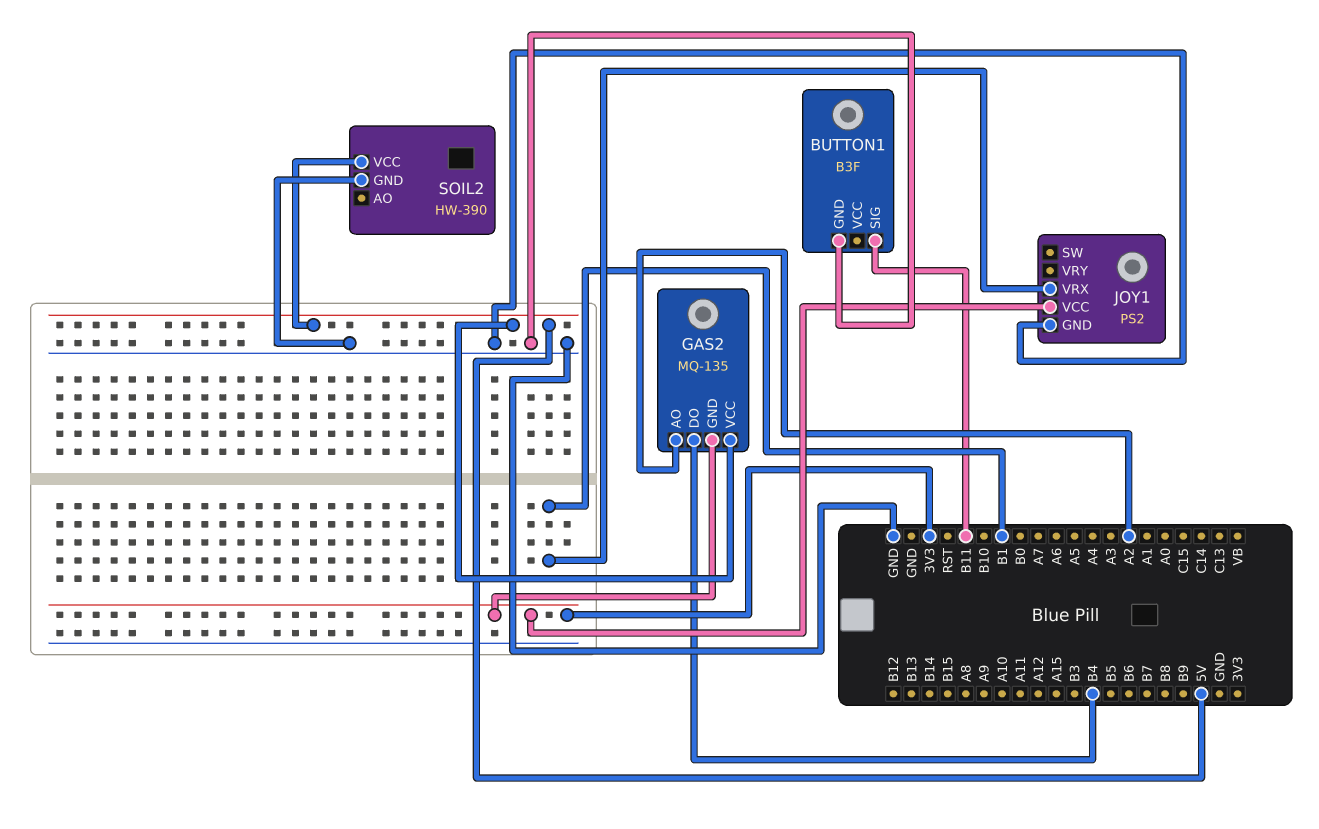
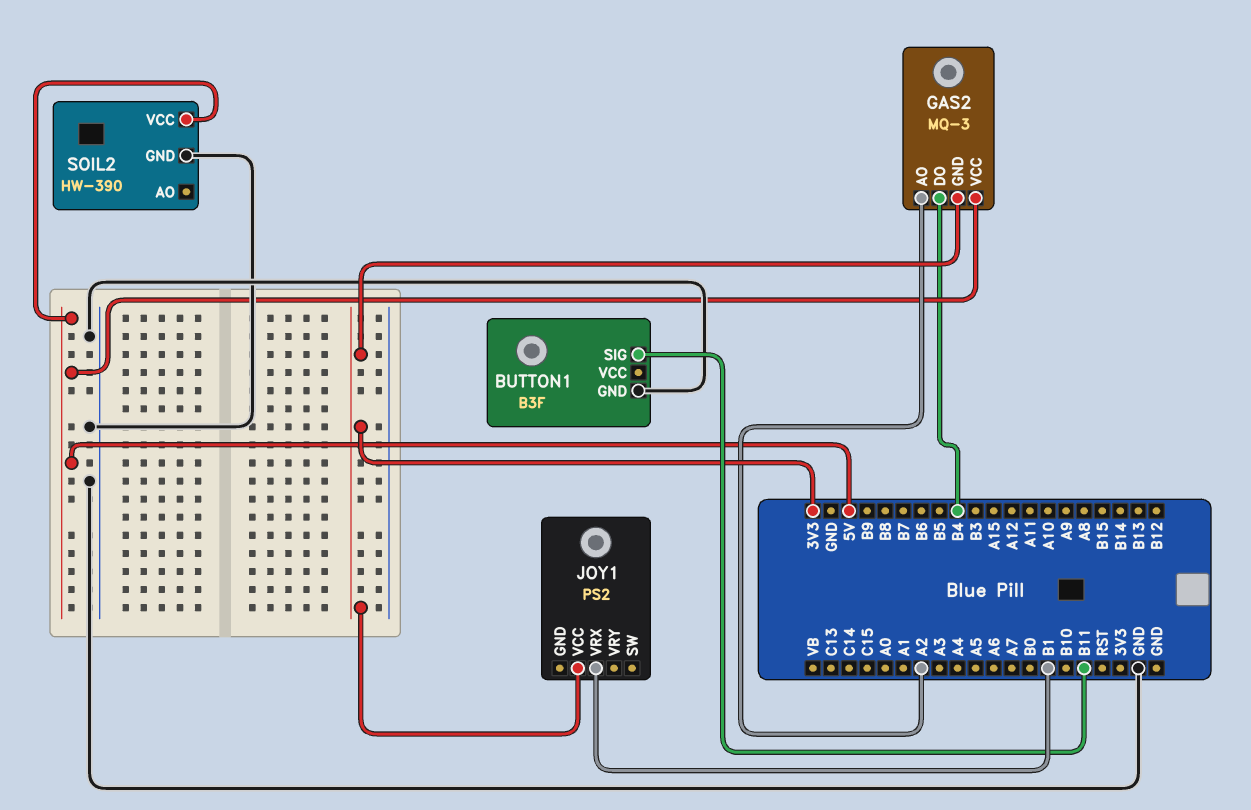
GAS2: MQ-135 -> MQ-3
JOY1 pin GND: GND -> none

